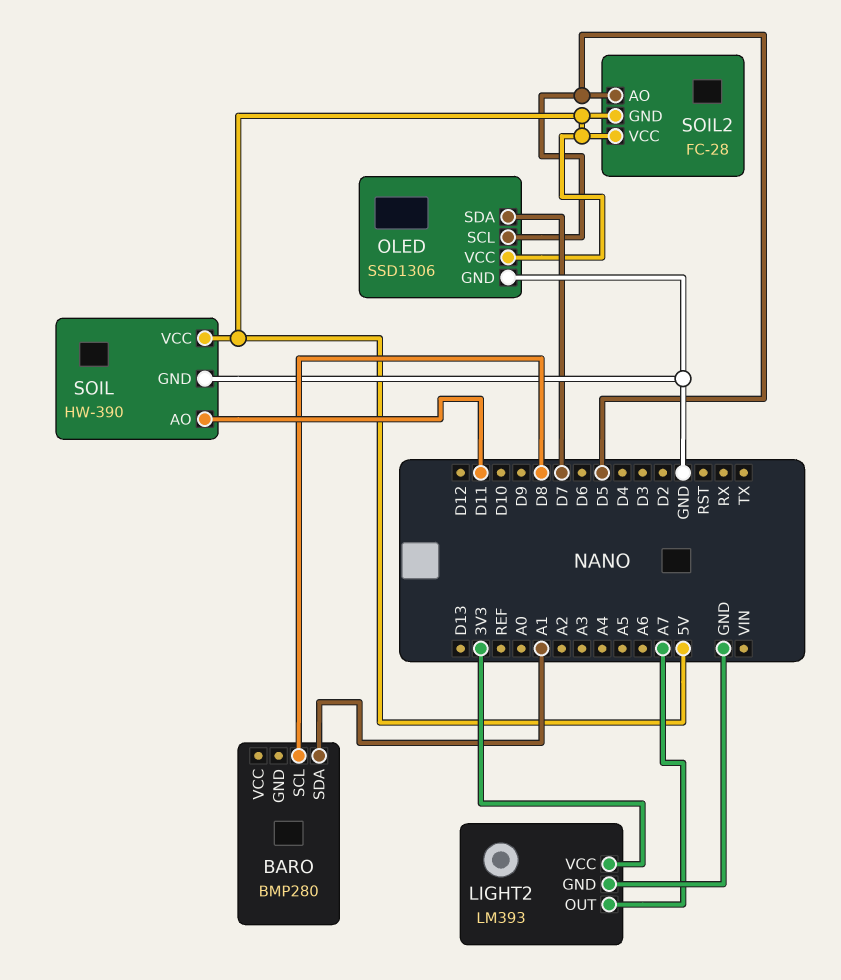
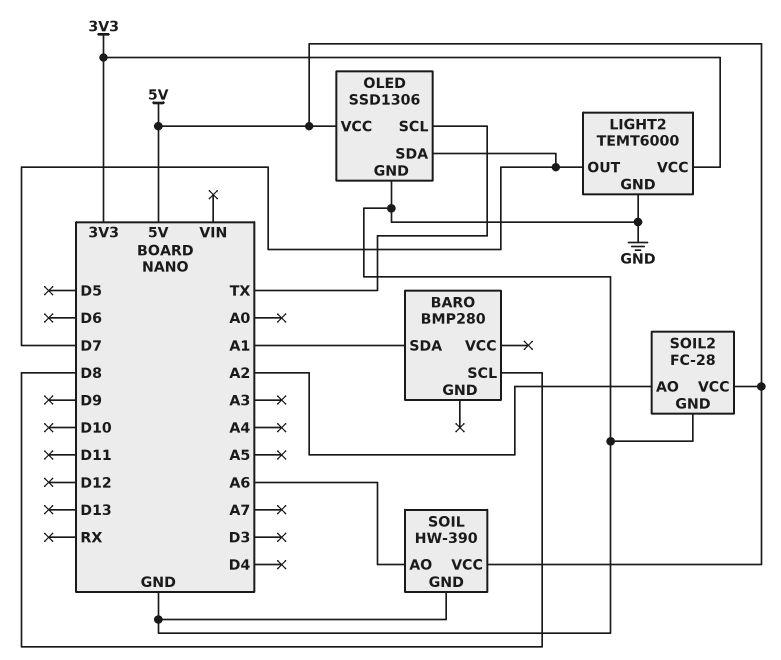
LIGHT2: LM393 -> TEMT6000
LIGHT2 pin OUT: A7 -> D7
OLED pin SCL: D5 -> TX
SOIL pin AO: D11 -> A6
SOIL2 pin AO: D5 -> A2
SOIL2 pin GND: 5V -> GND

